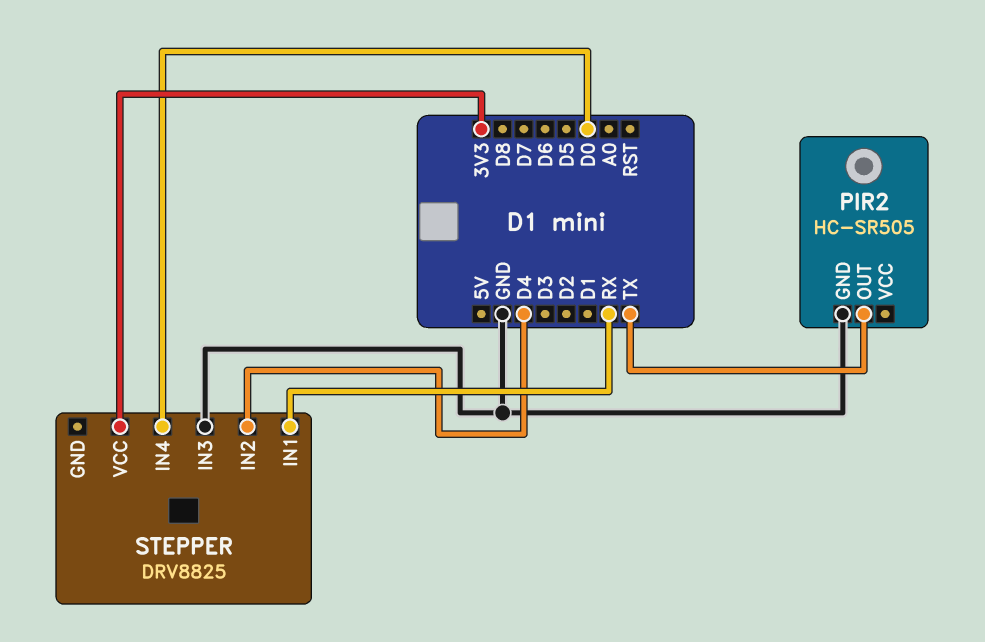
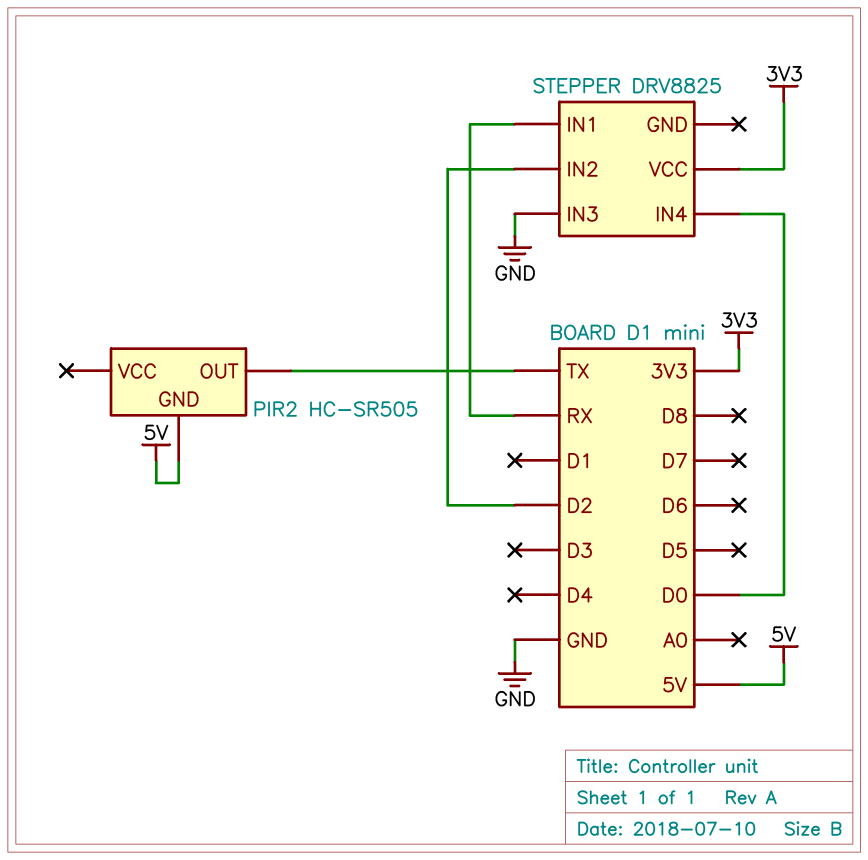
PIR2 pin GND: GND -> 5V
STEPPER pin IN2: D4 -> D2

